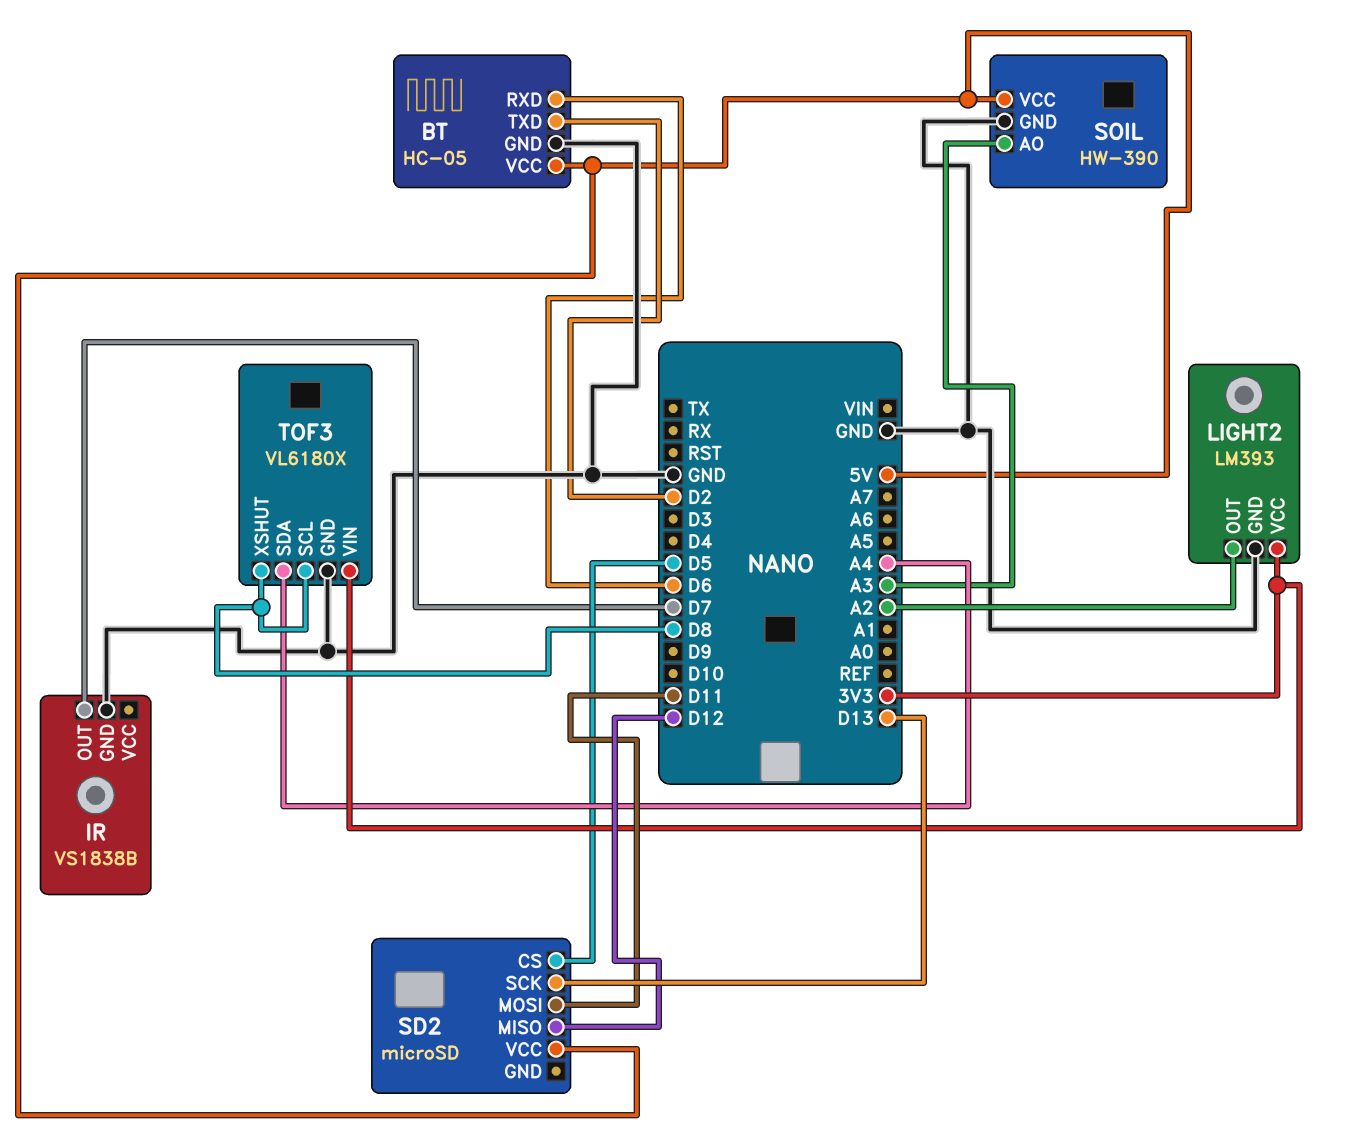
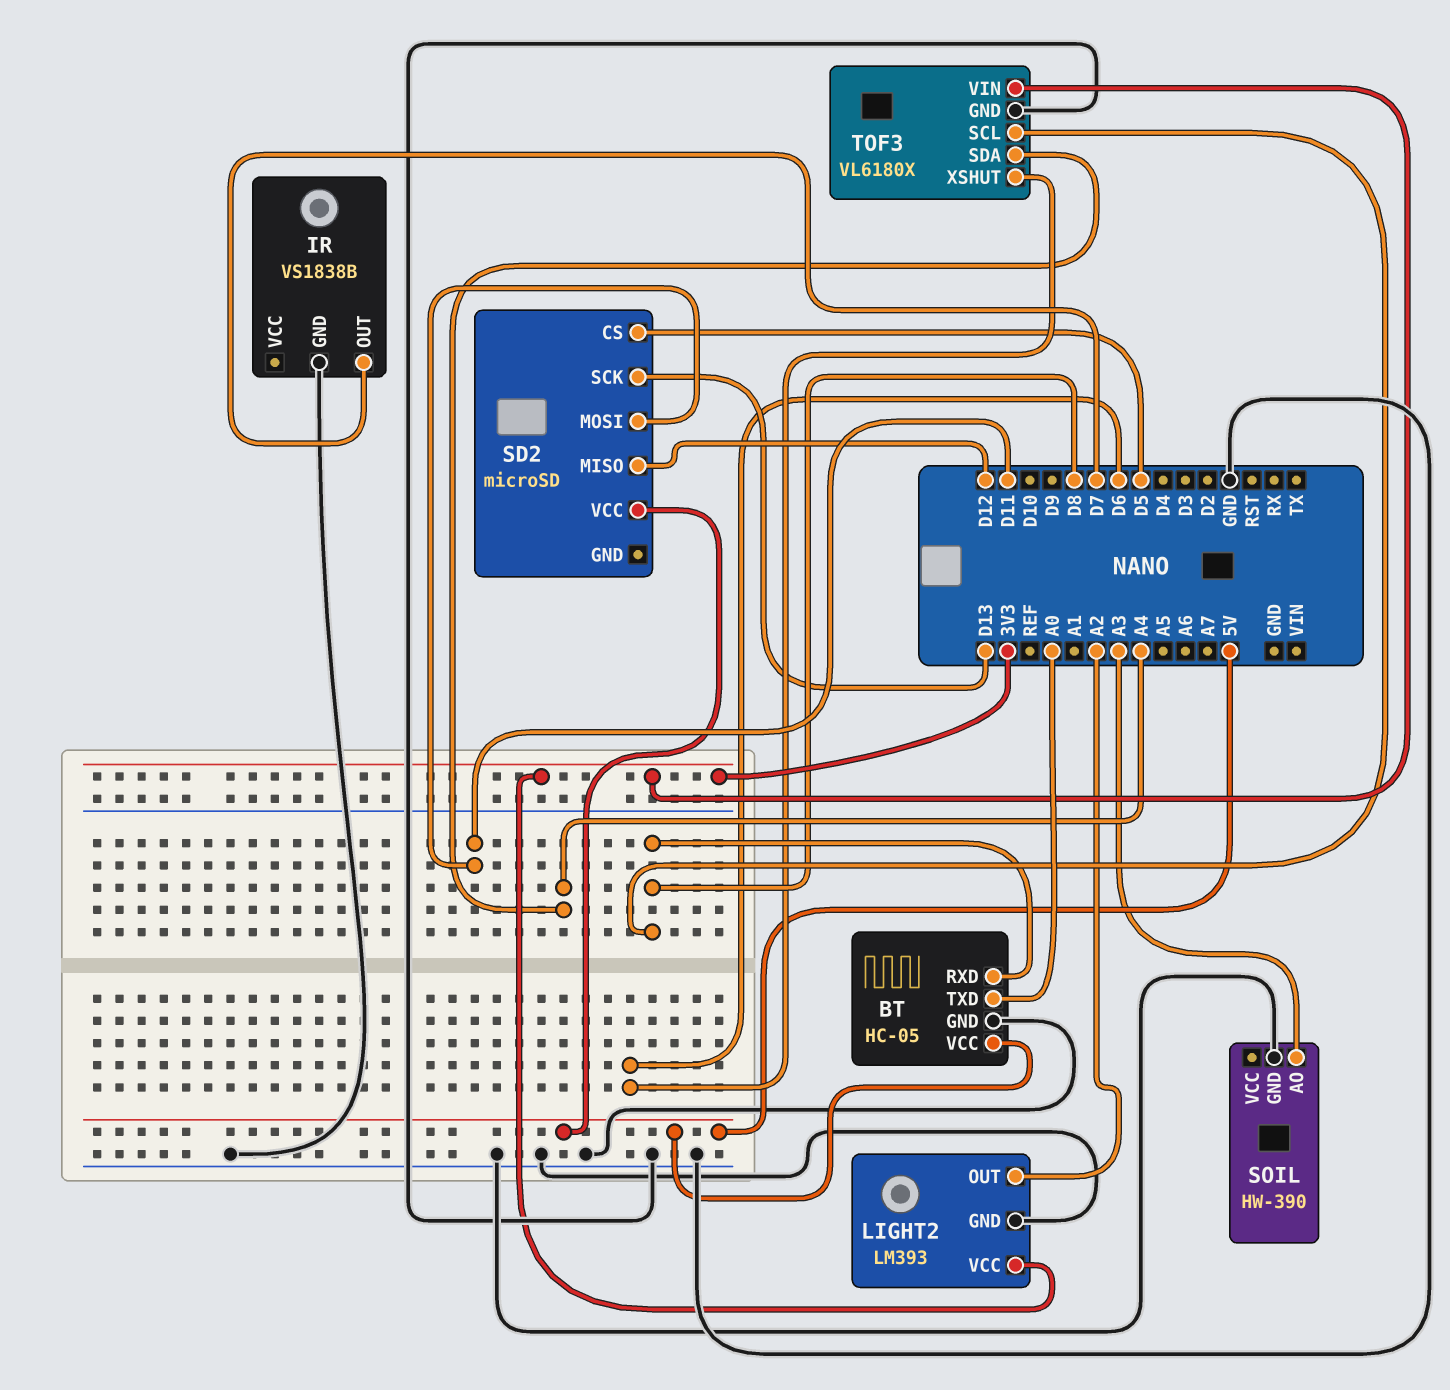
BT pin RXD: D6 -> D8
BT pin TXD: D2 -> A0
SOIL pin VCC: 5V -> none
TOF3 pin XSHUT: D8 -> D6

